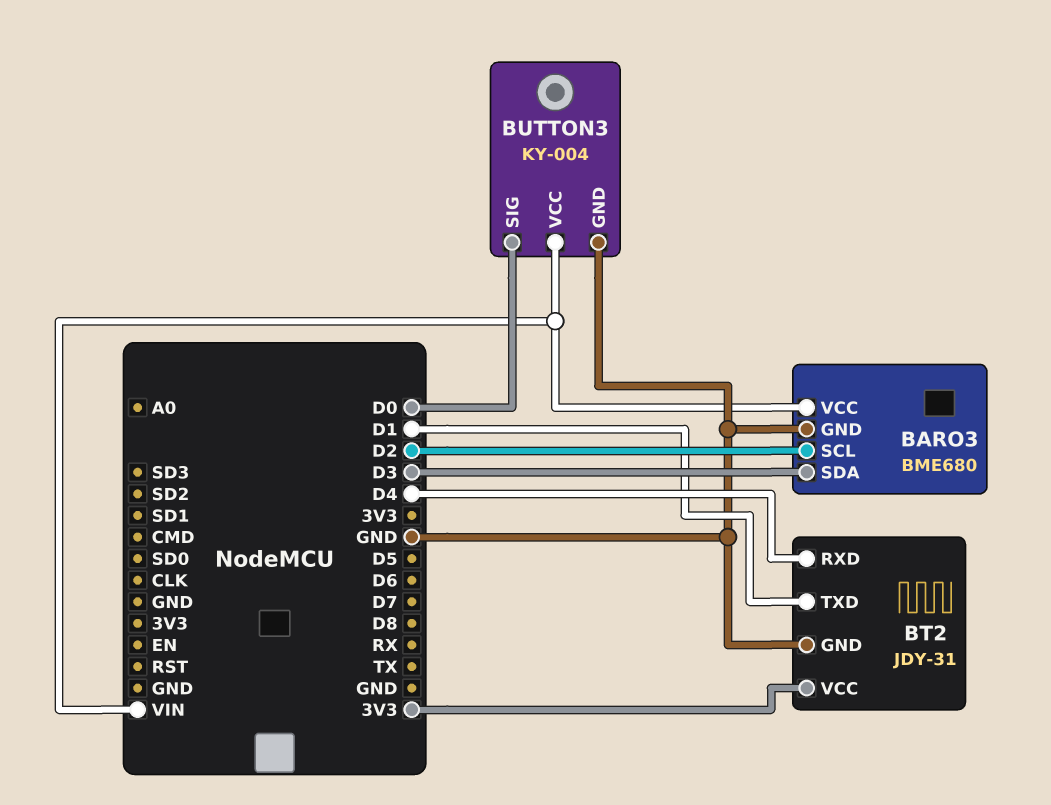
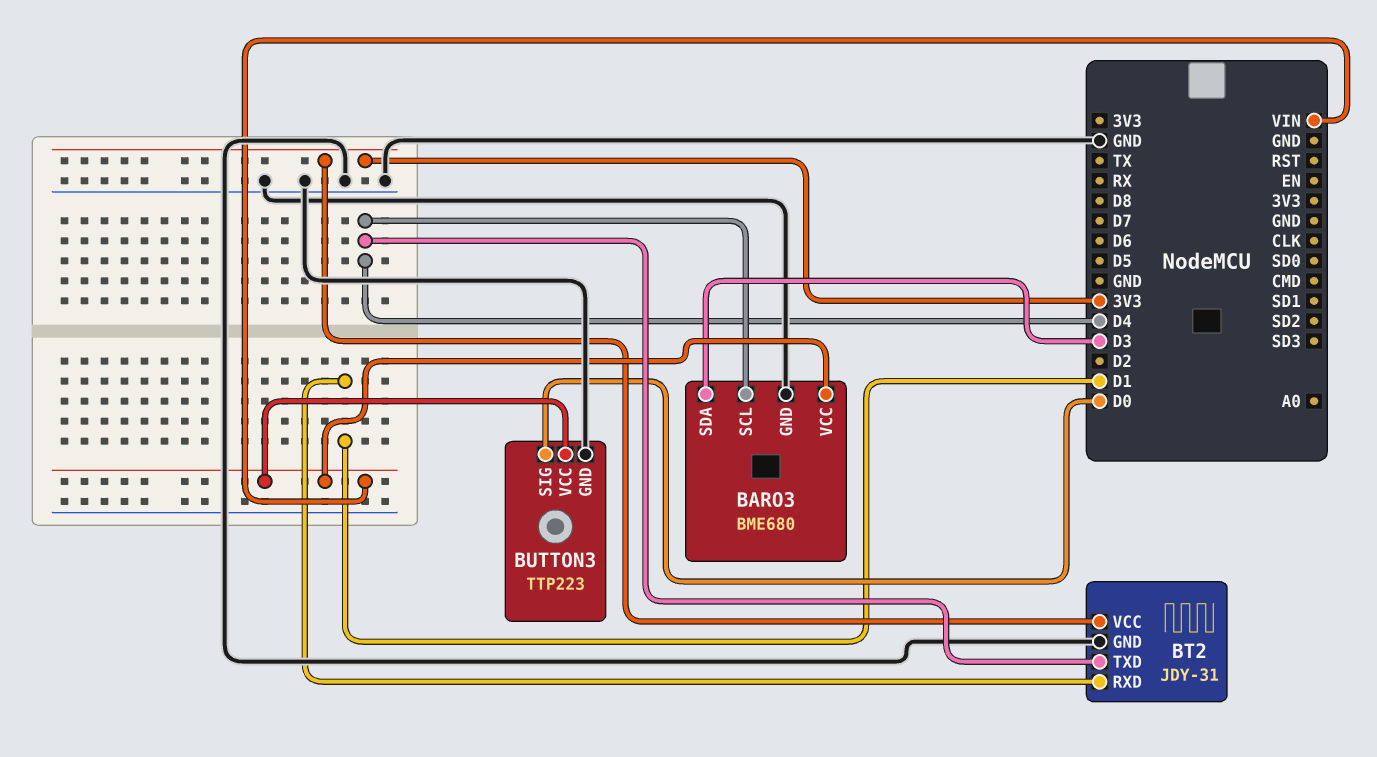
BARO3 pin SCL: D2 -> D4
BT2 pin RXD: D4 -> D1
BT2 pin TXD: D1 -> D4
BUTTON3: KY-004 -> TTP223

